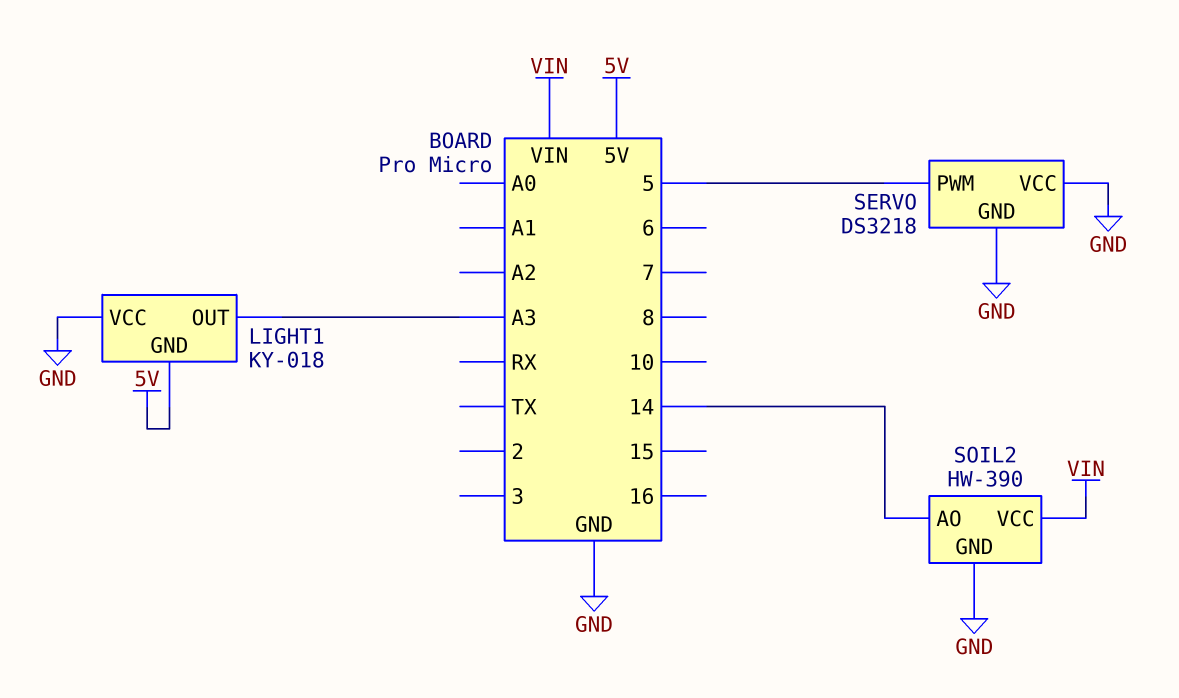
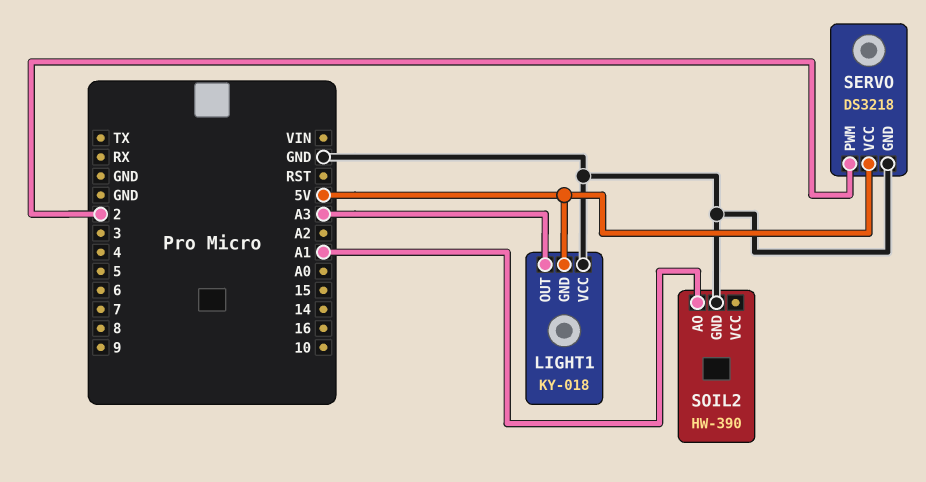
SERVO pin PWM: 5 -> 2
SERVO pin VCC: GND -> 5V
SOIL2 pin AO: 14 -> A1
SOIL2 pin VCC: VIN -> none

